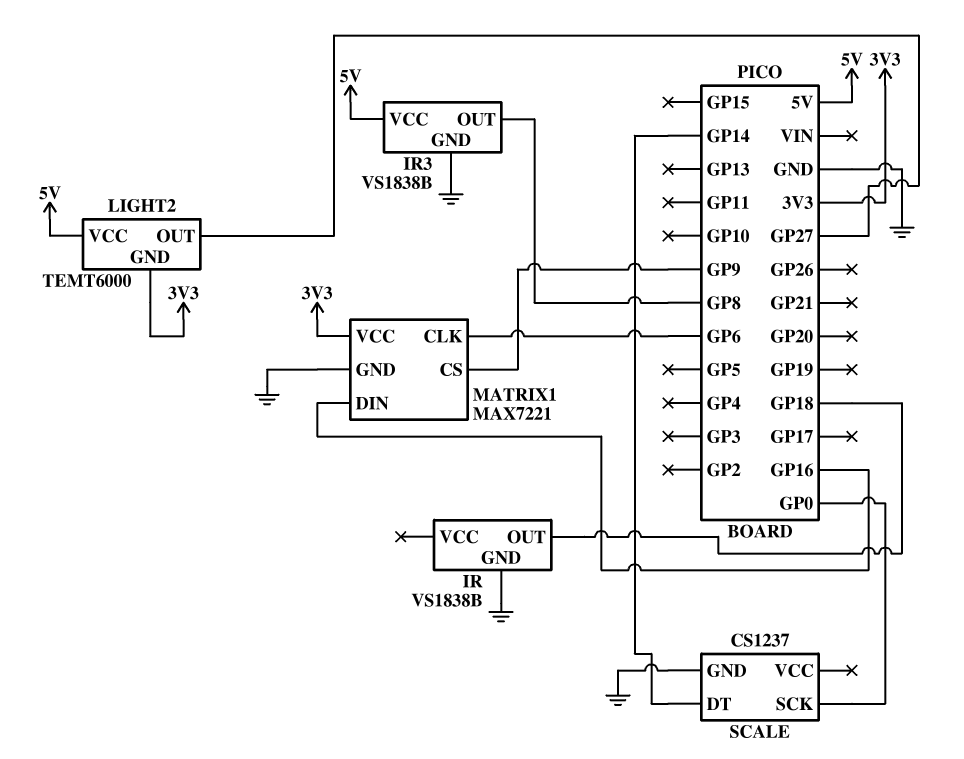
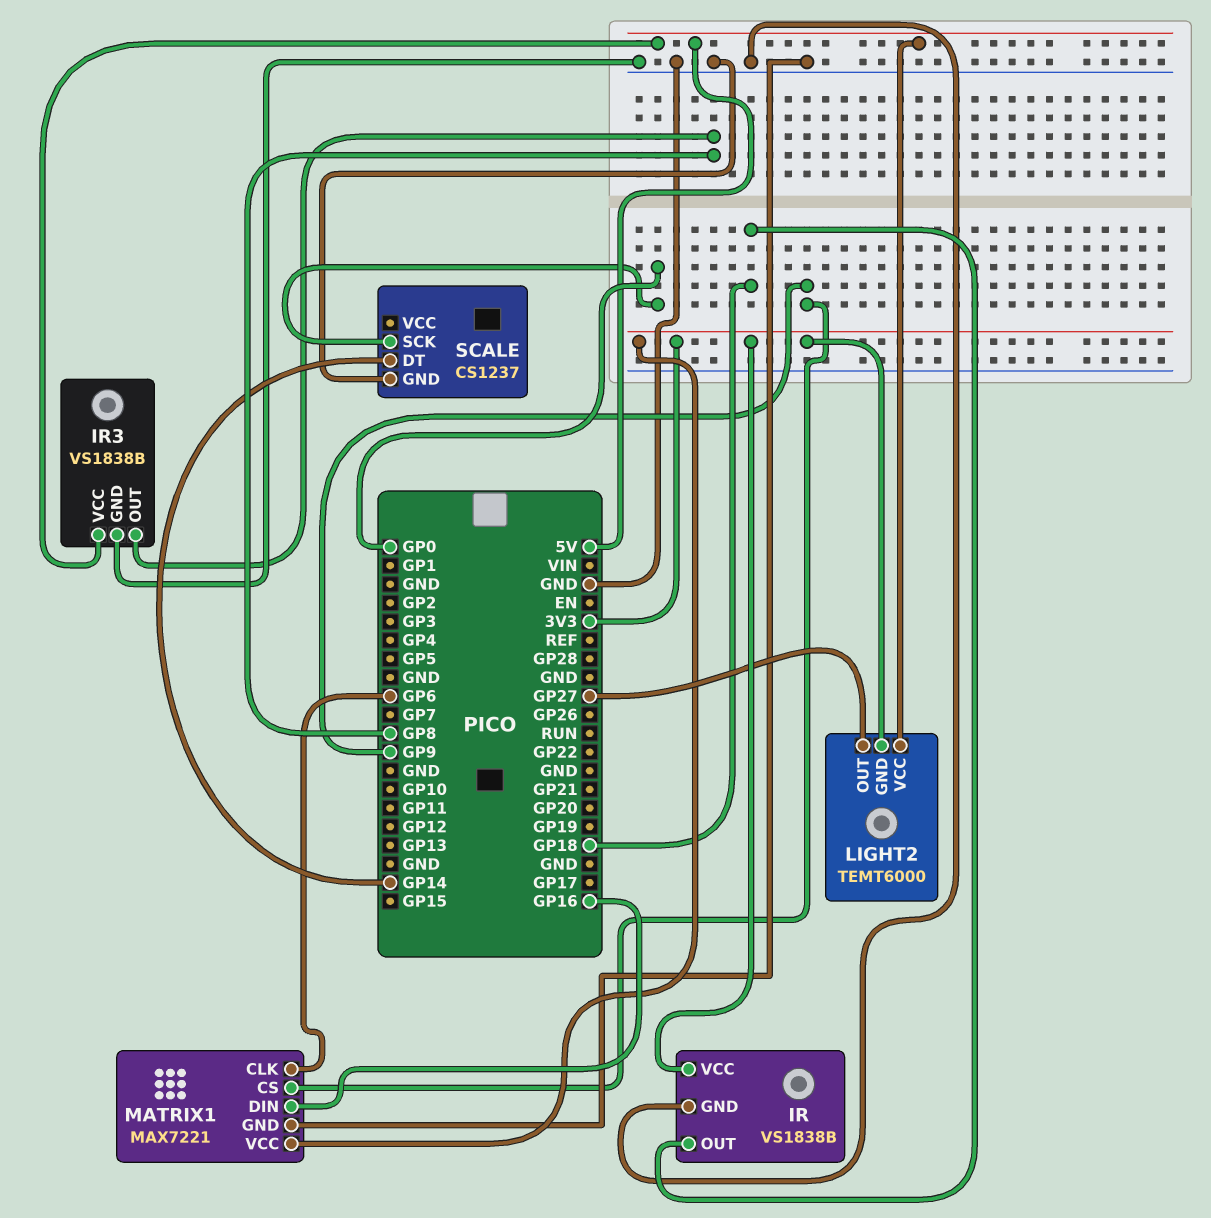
IR pin VCC: none -> 3V3

